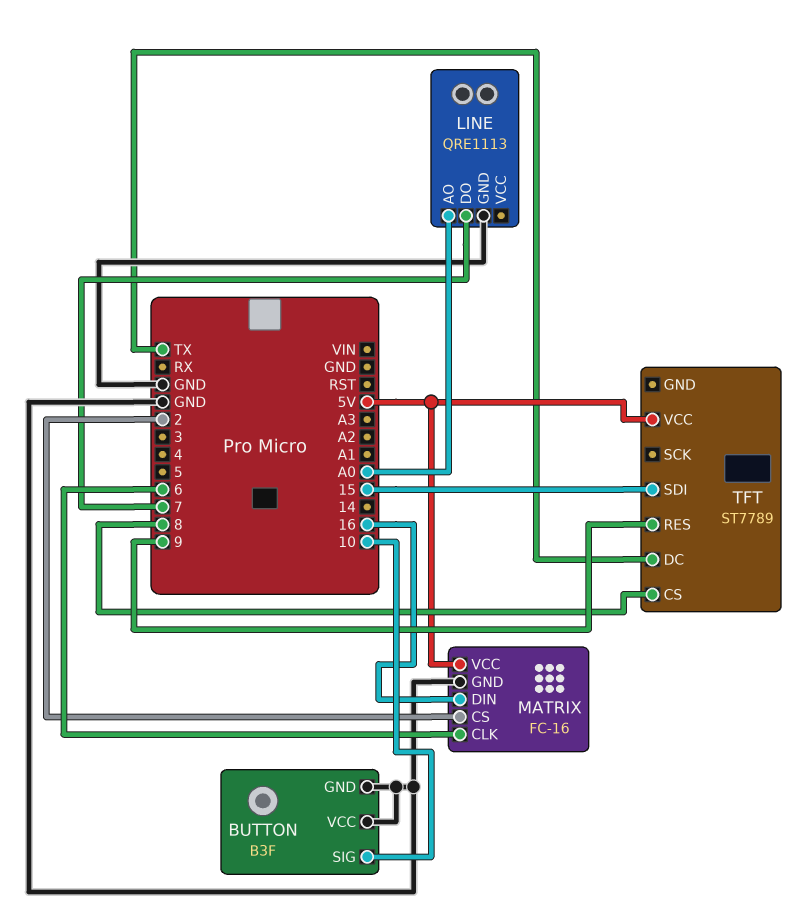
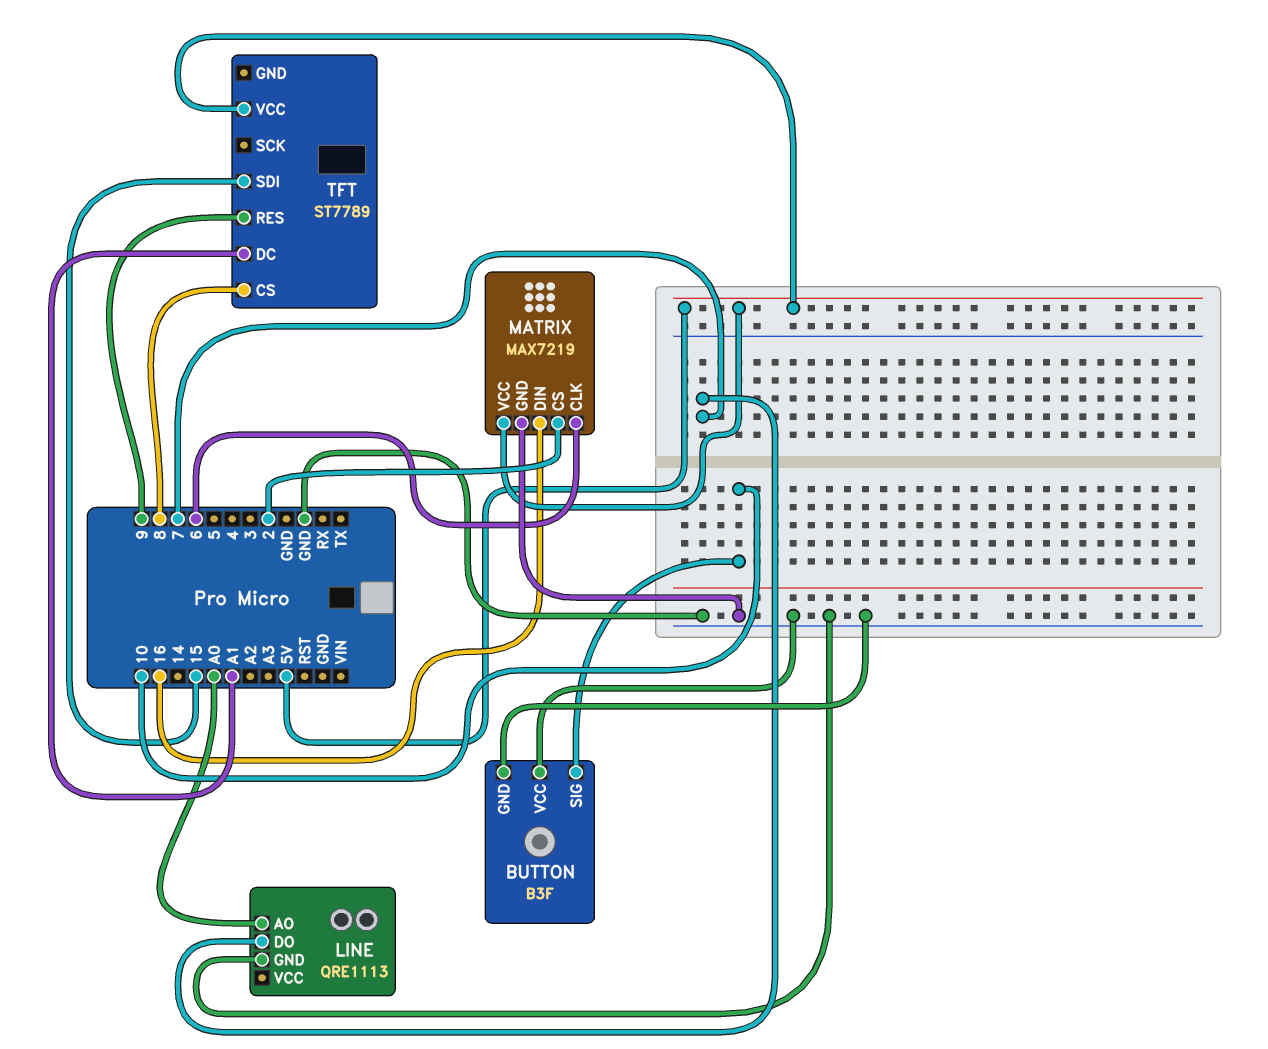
MATRIX: FC-16 -> MAX7219
TFT pin DC: TX -> A1

